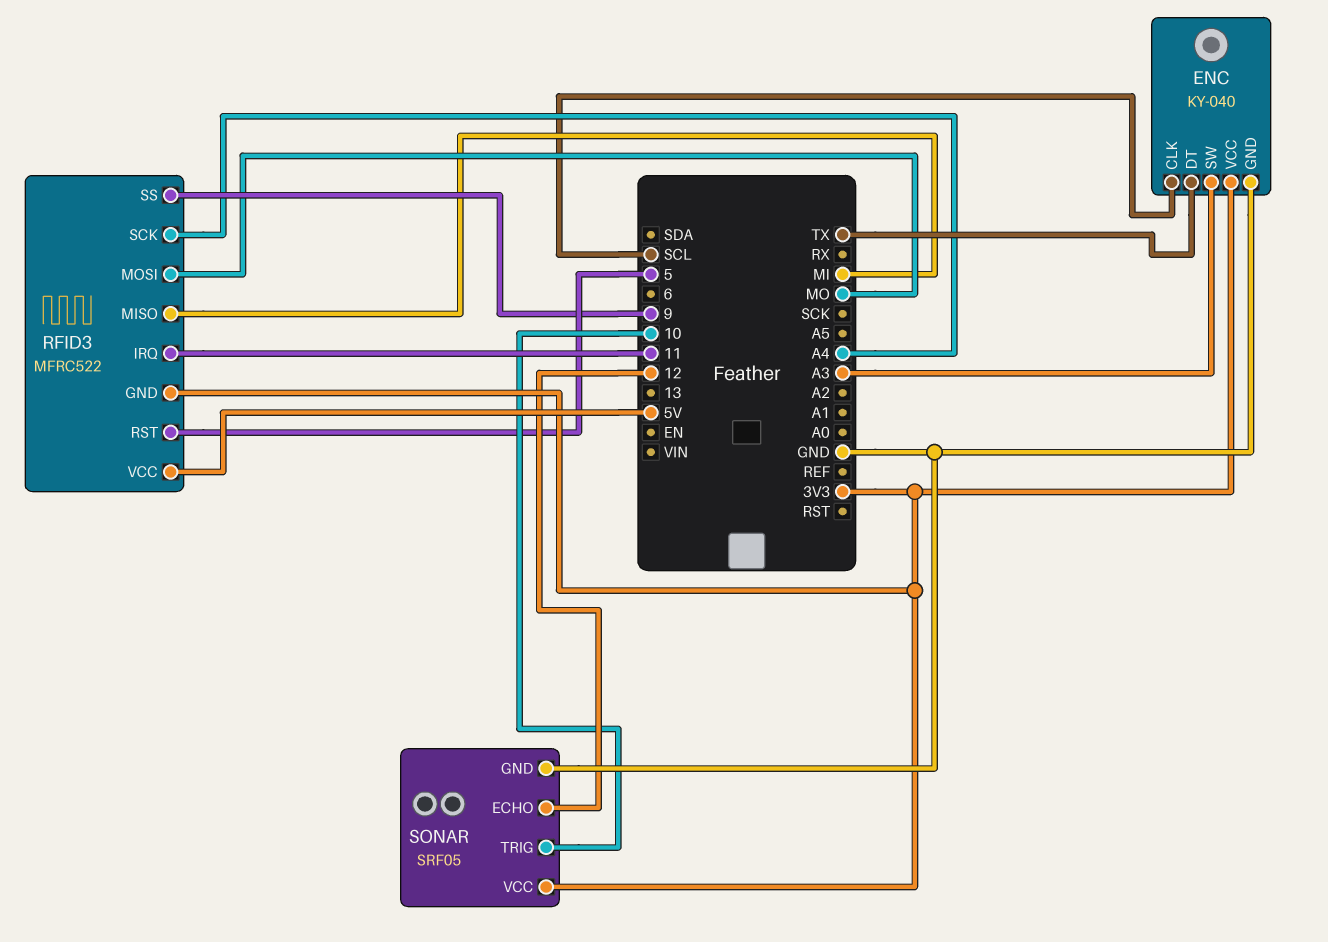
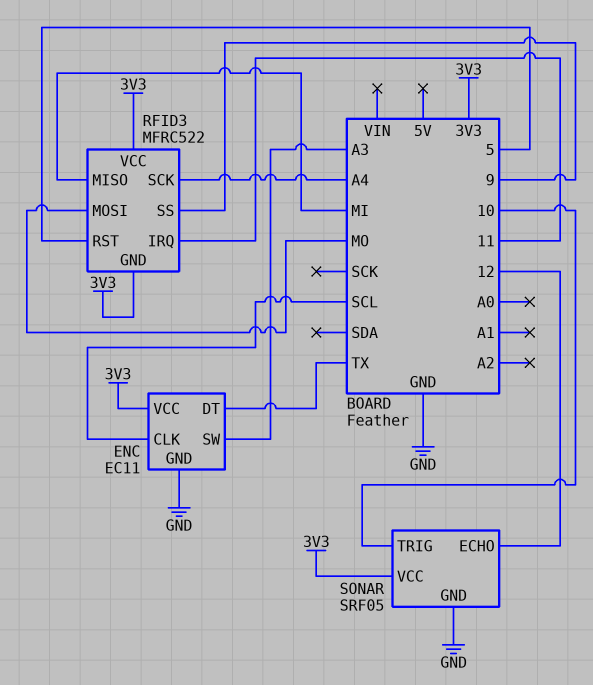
ENC: KY-040 -> EC11
RFID3 pin VCC: 5V -> 3V3

